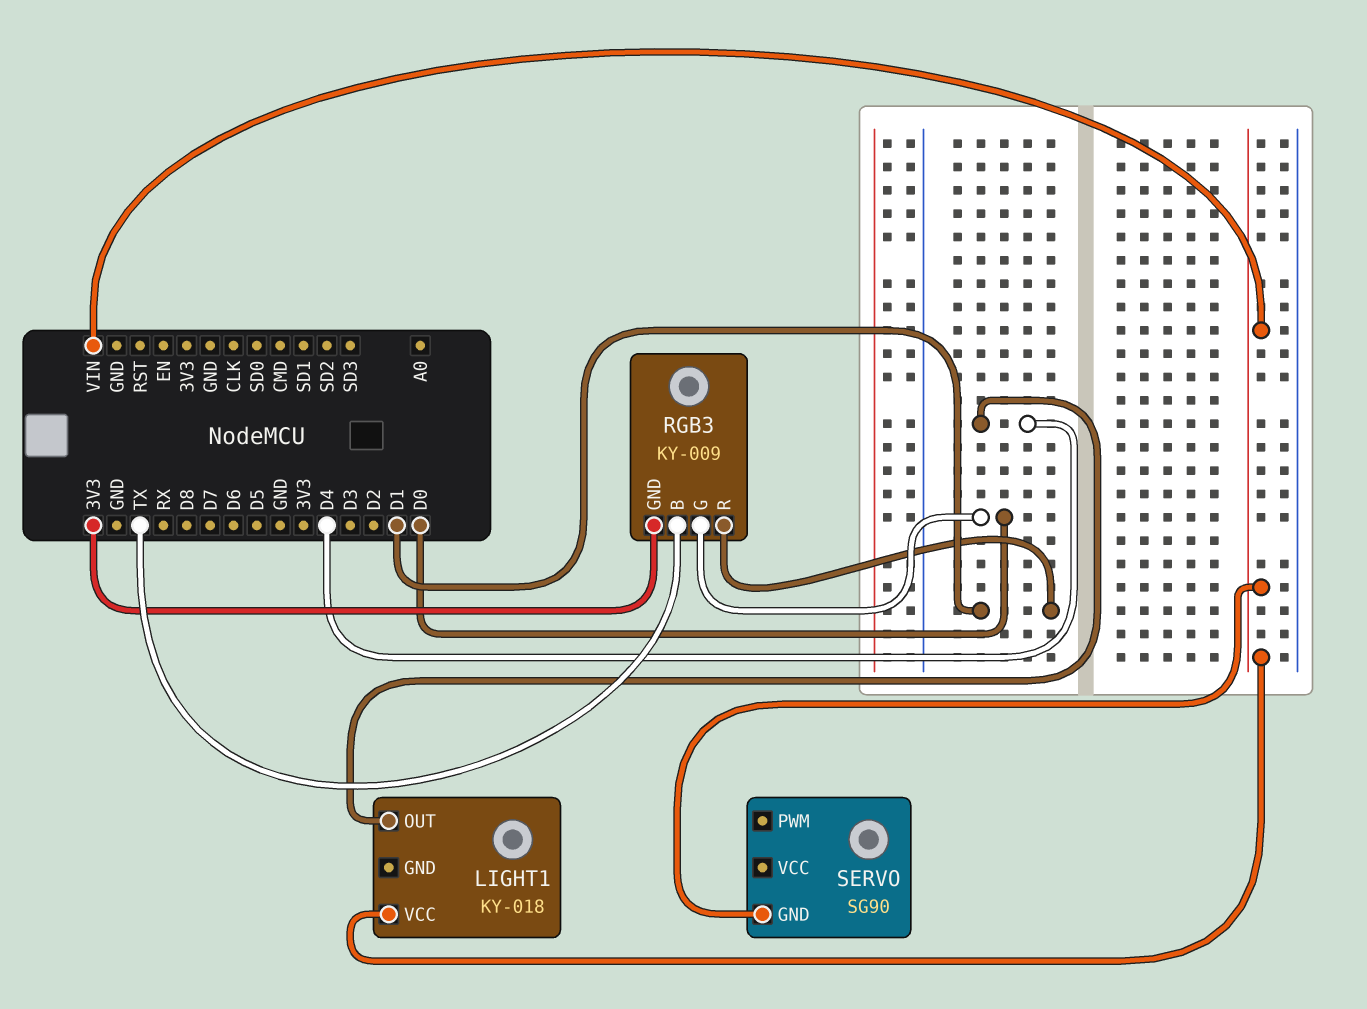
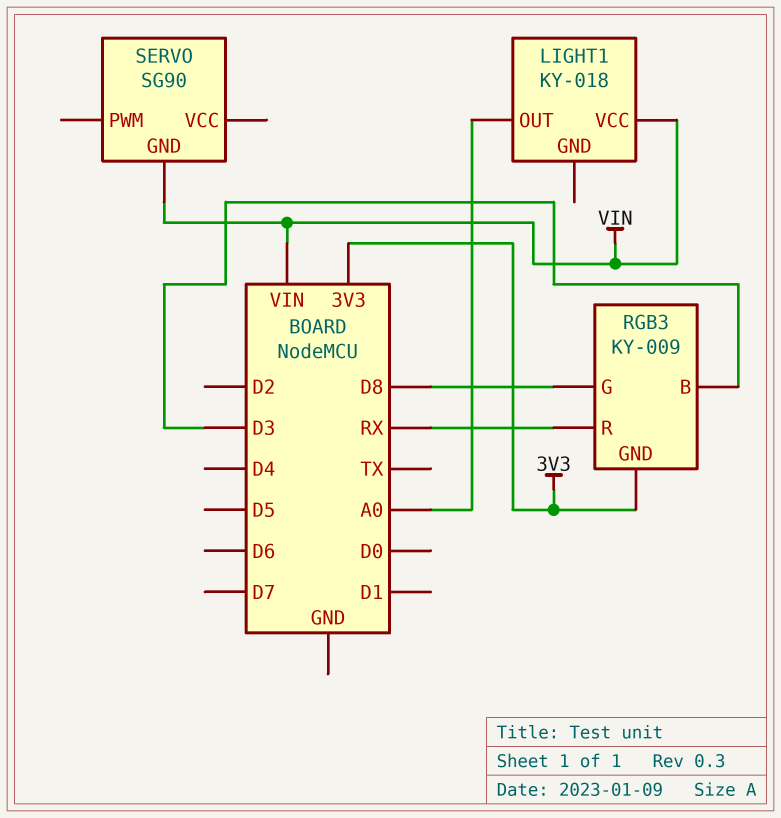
LIGHT1 pin OUT: D4 -> A0
RGB3 pin B: TX -> D3
RGB3 pin G: D0 -> D8
RGB3 pin R: D1 -> RX

